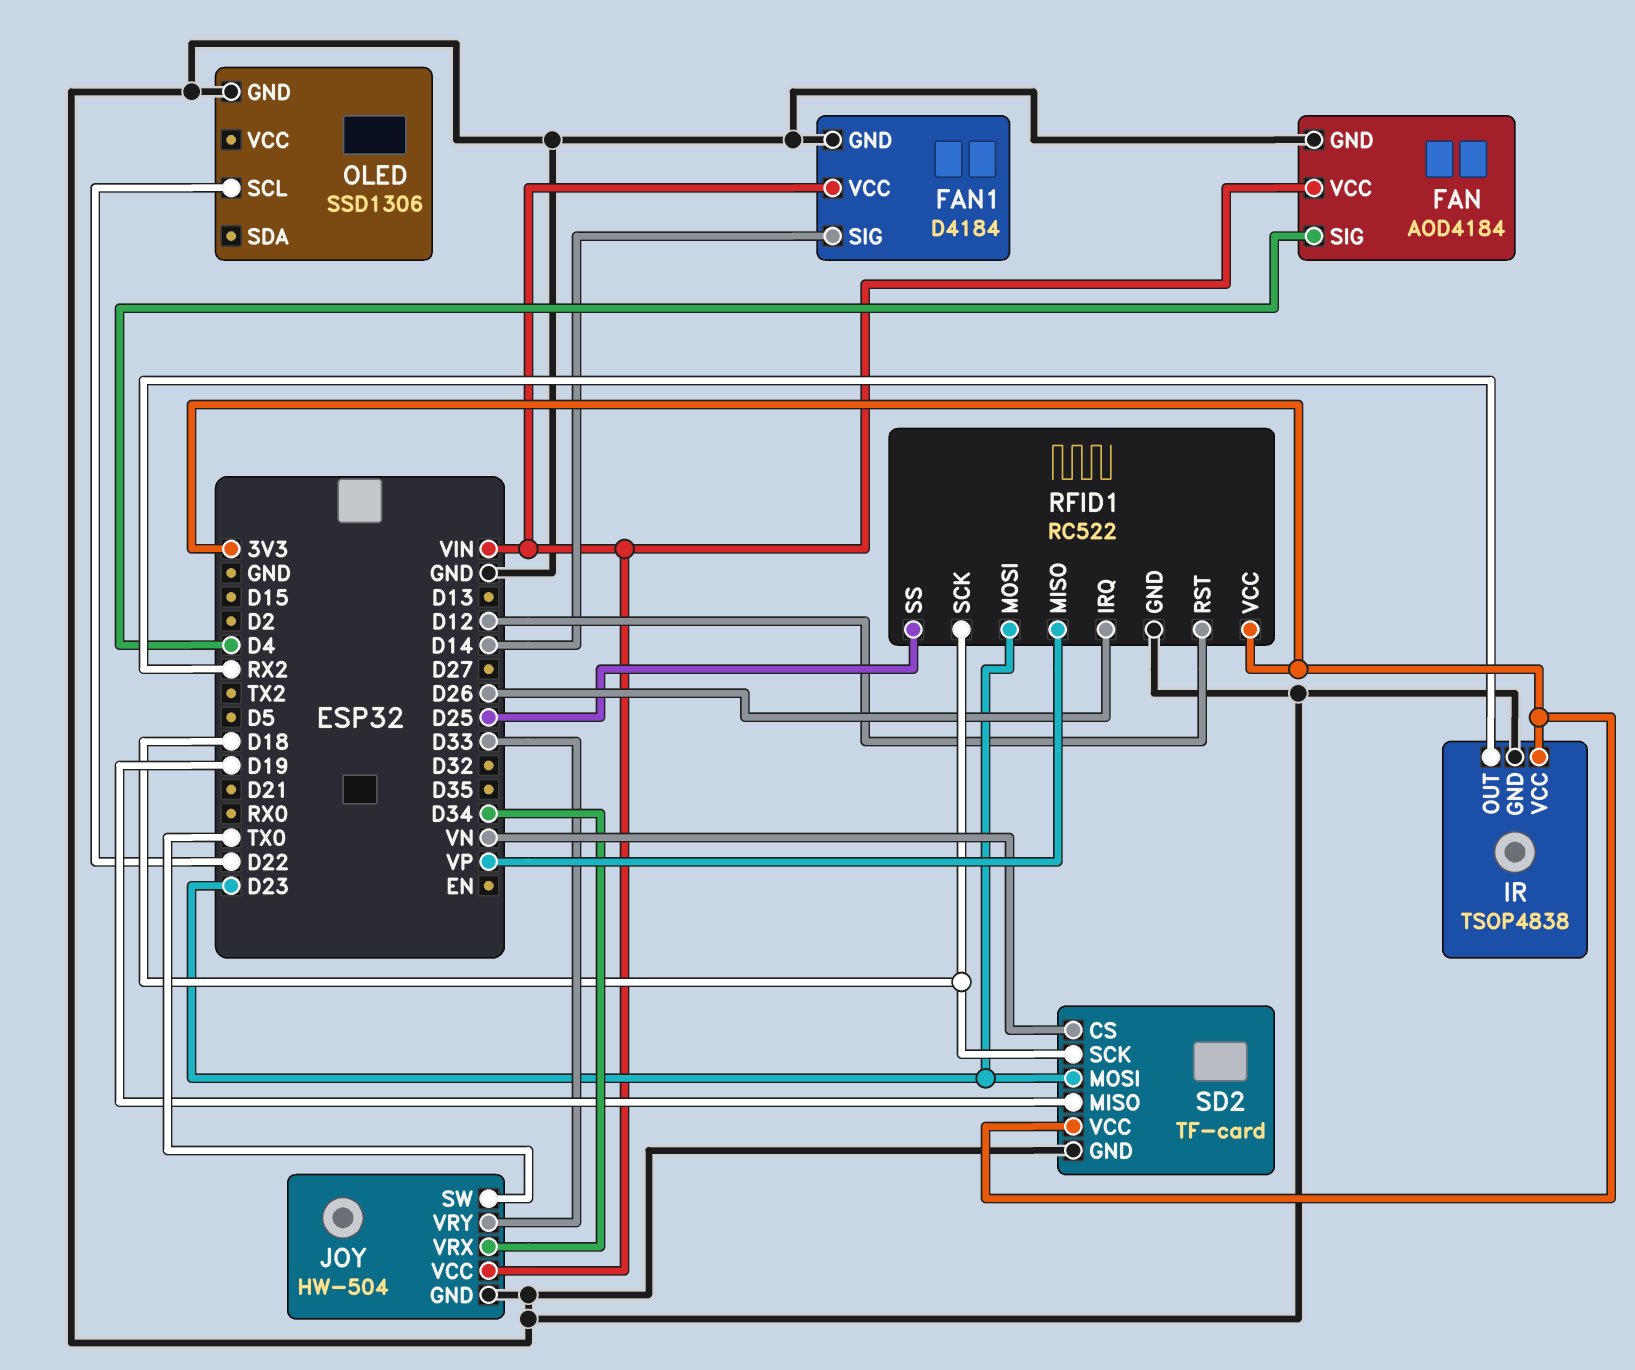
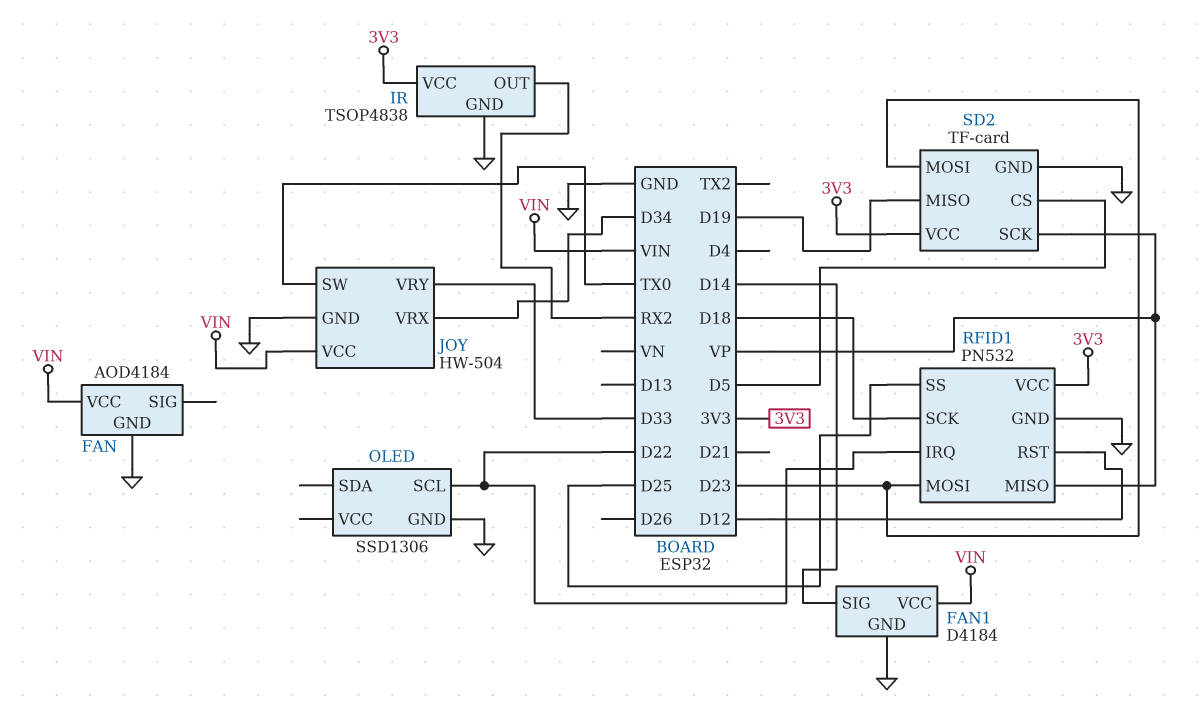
FAN pin SIG: D4 -> none
RFID1: RC522 -> PN532
RFID1 pin IRQ: D26 -> D22
SD2 pin CS: VN -> D5
SD2 pin SCK: D18 -> VP

